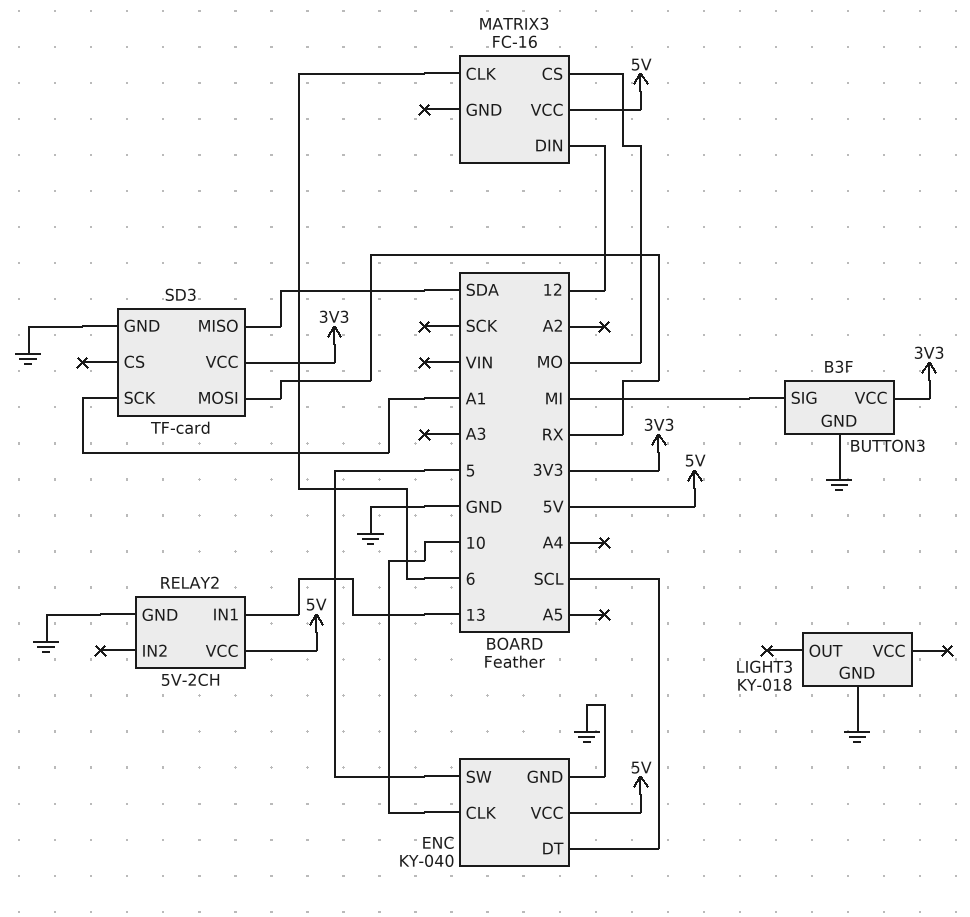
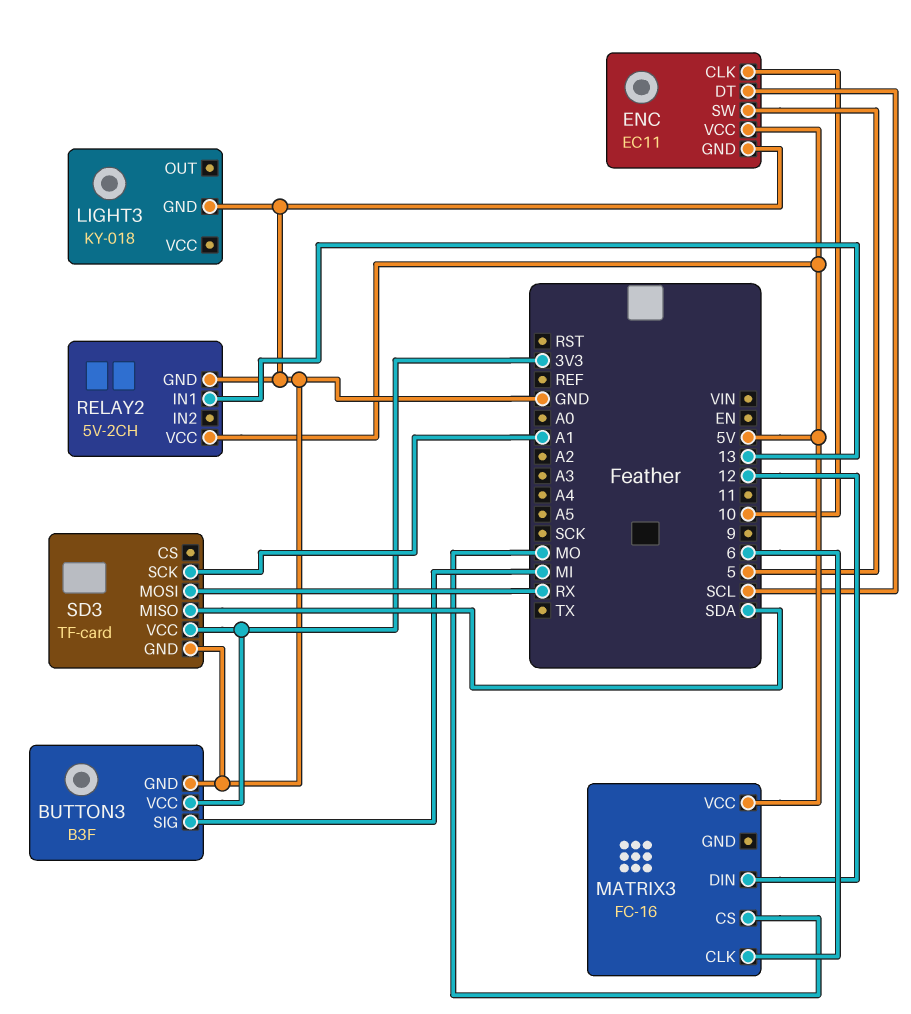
ENC: KY-040 -> EC11

